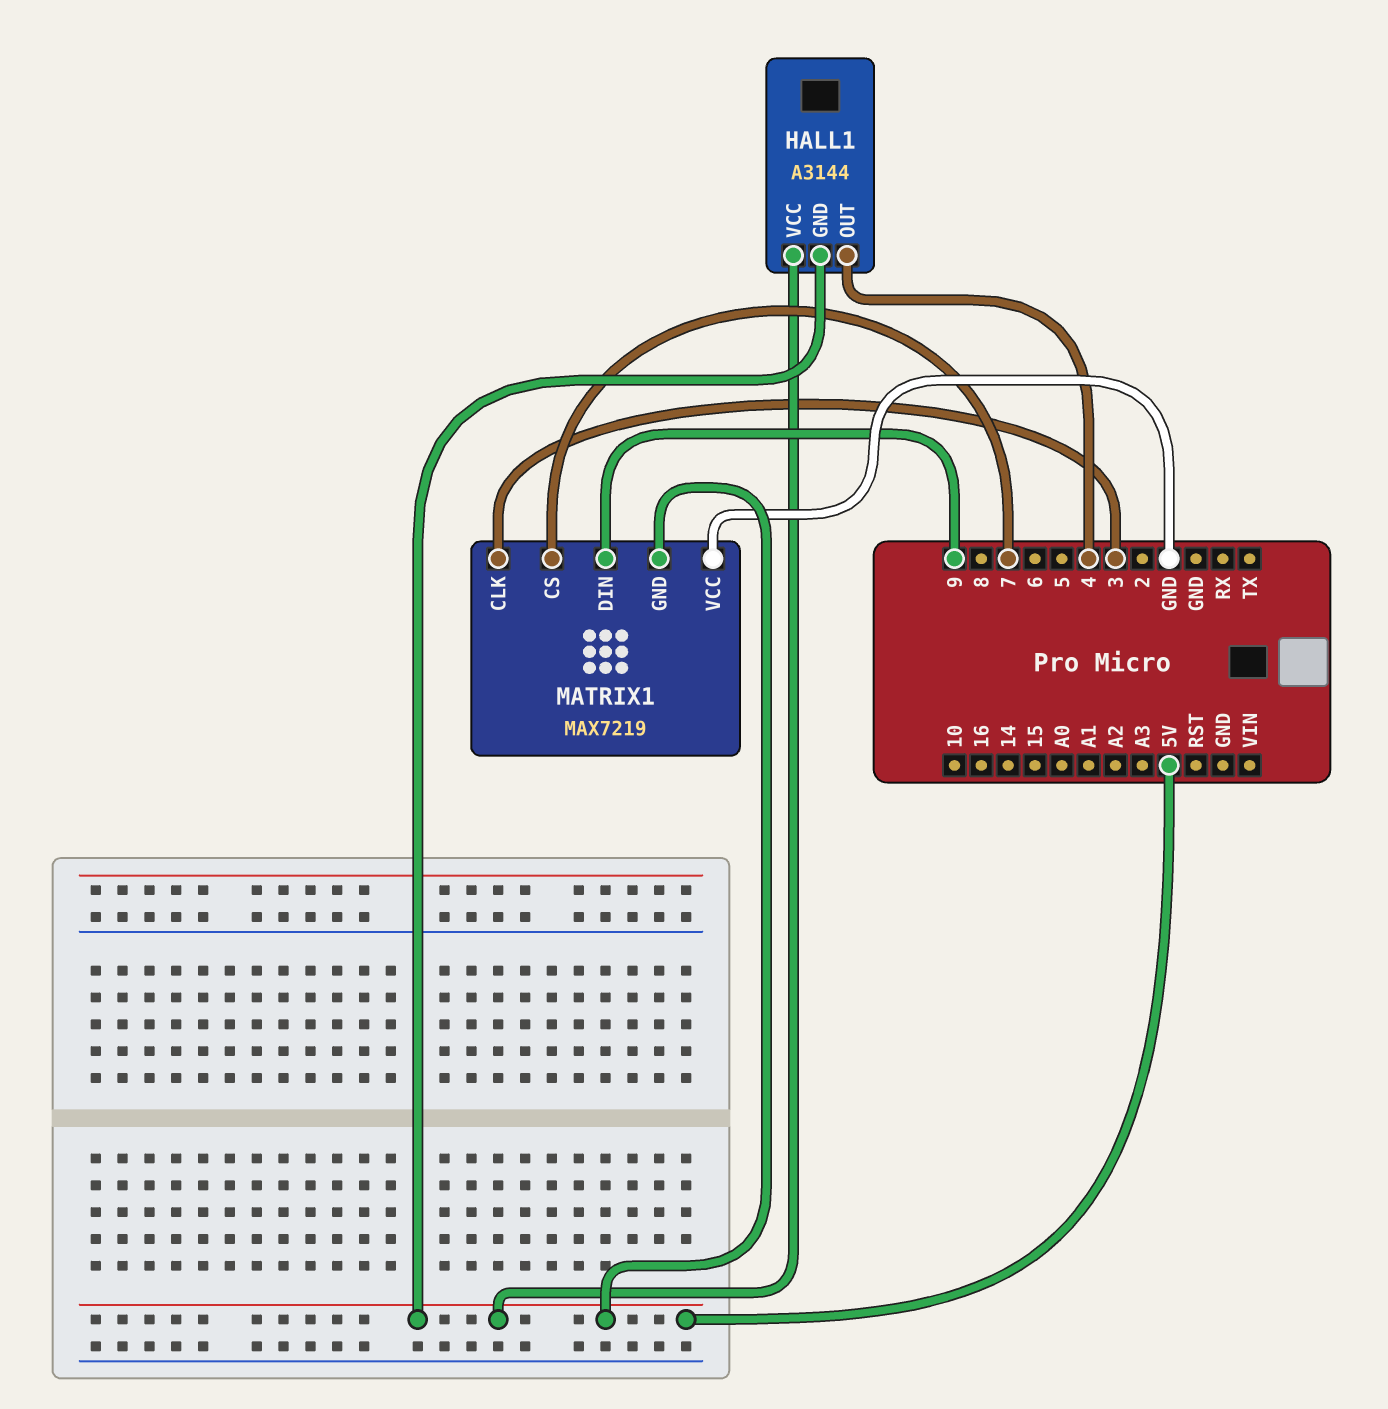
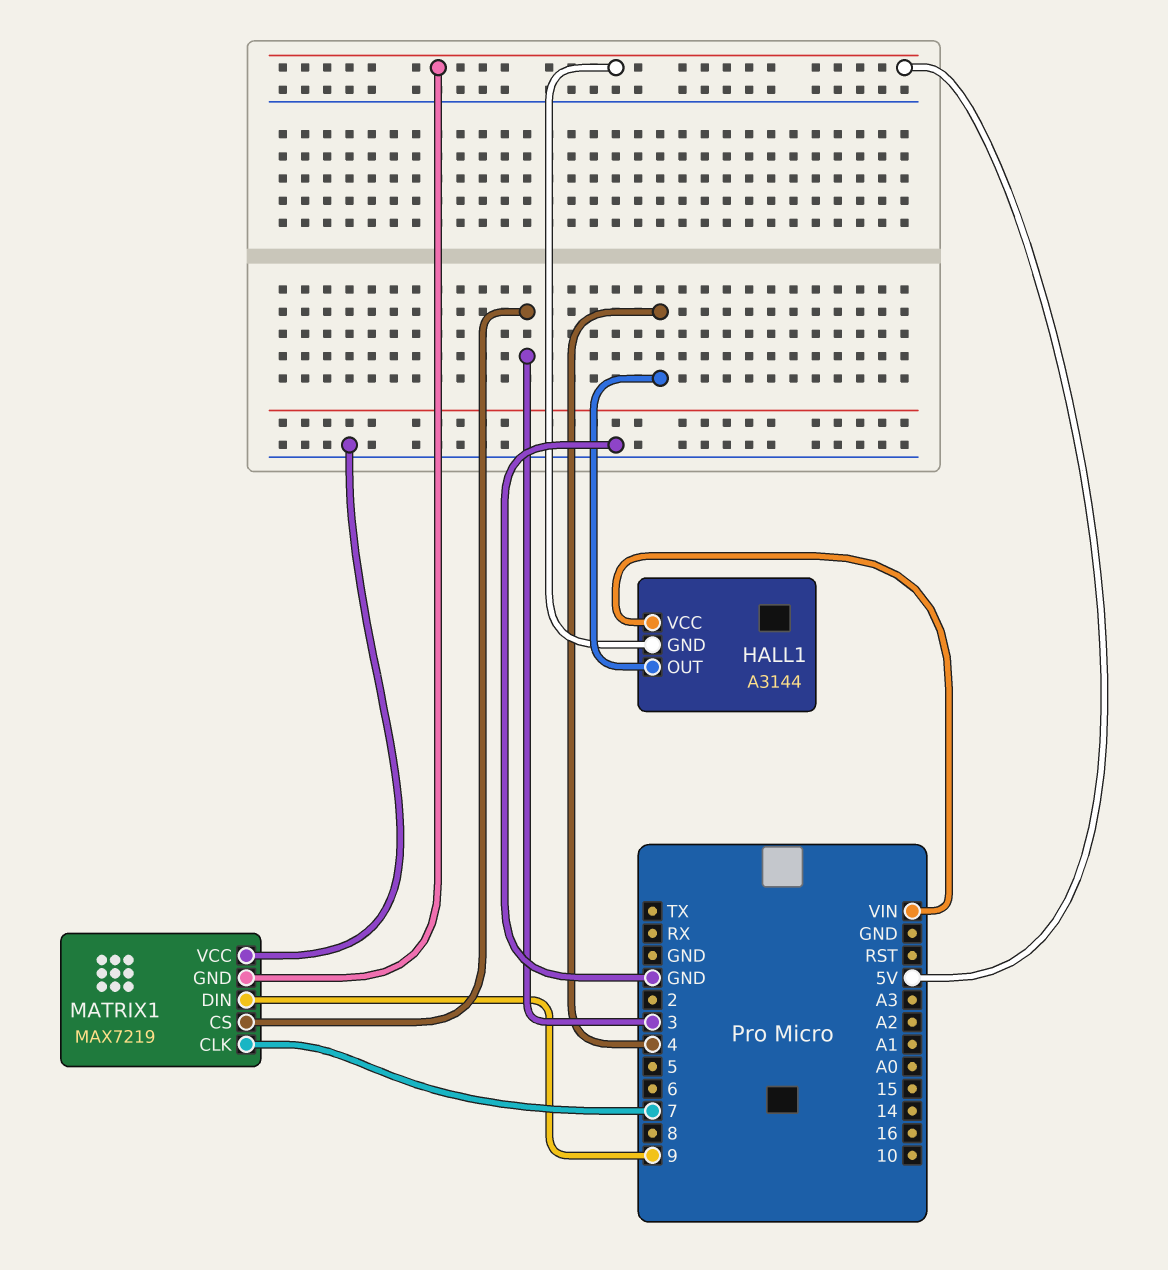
HALL1 pin VCC: 5V -> VIN
MATRIX1 pin CLK: 3 -> 7
MATRIX1 pin CS: 7 -> 3

